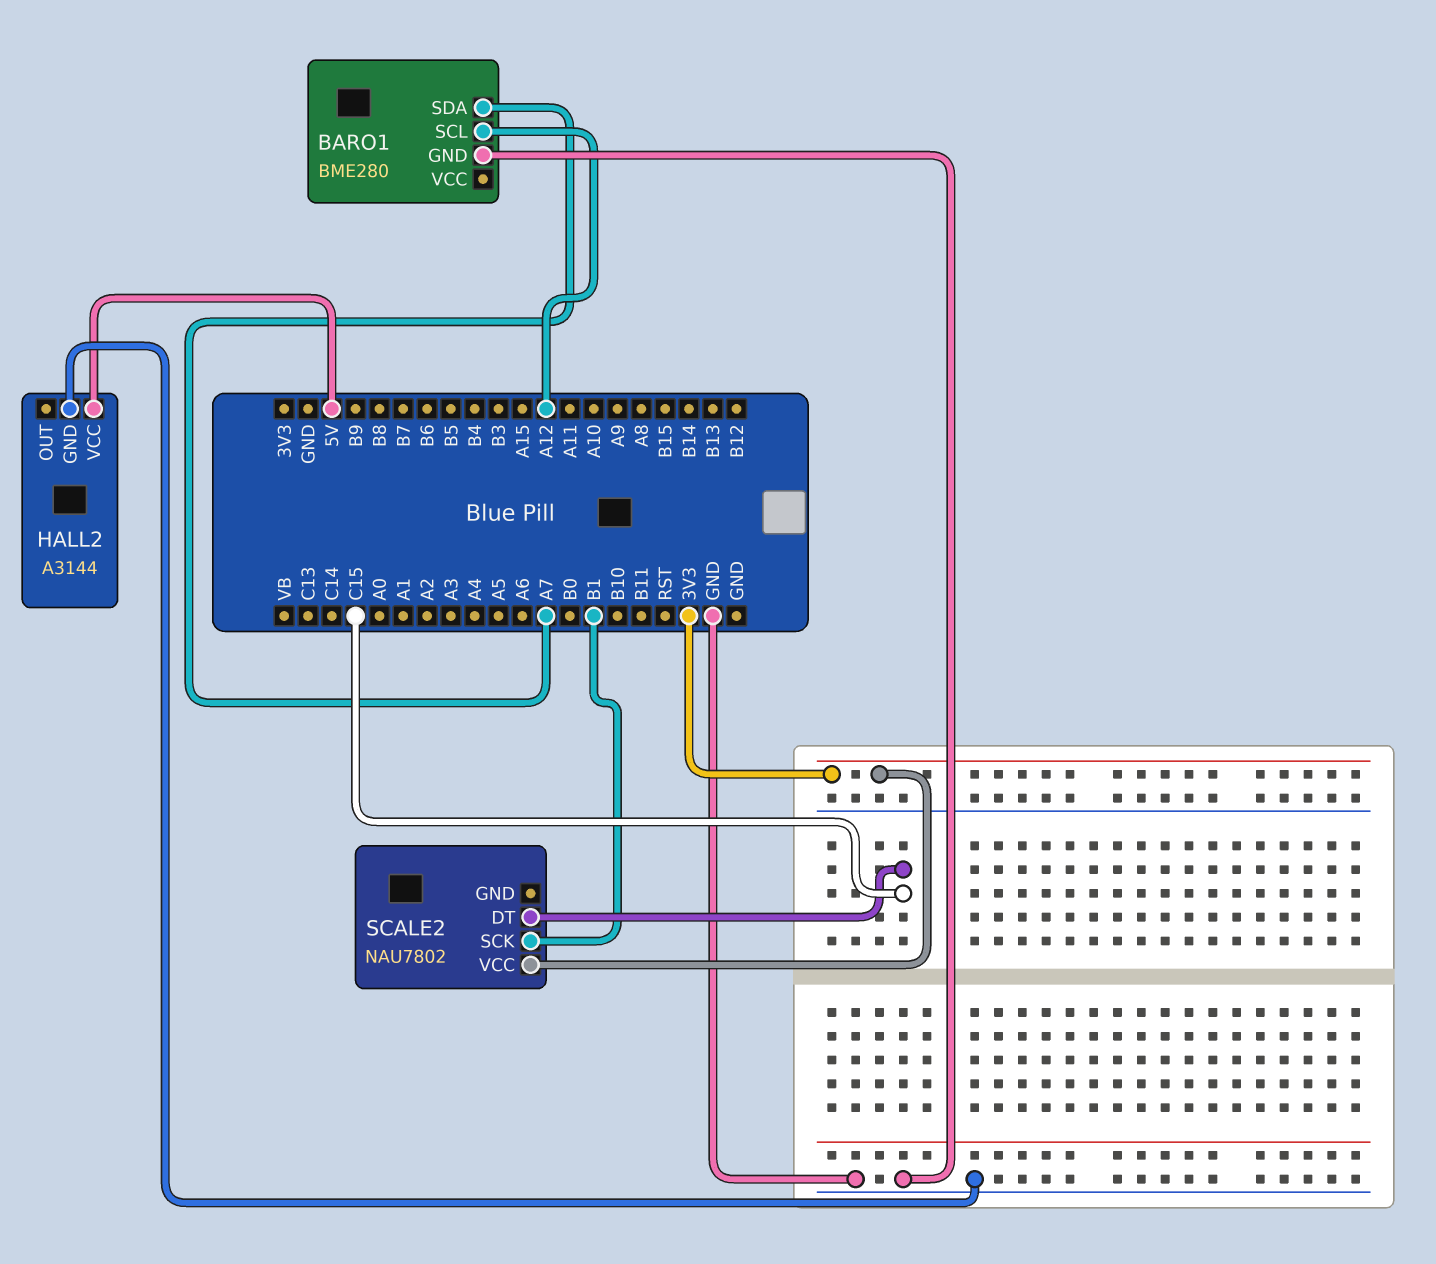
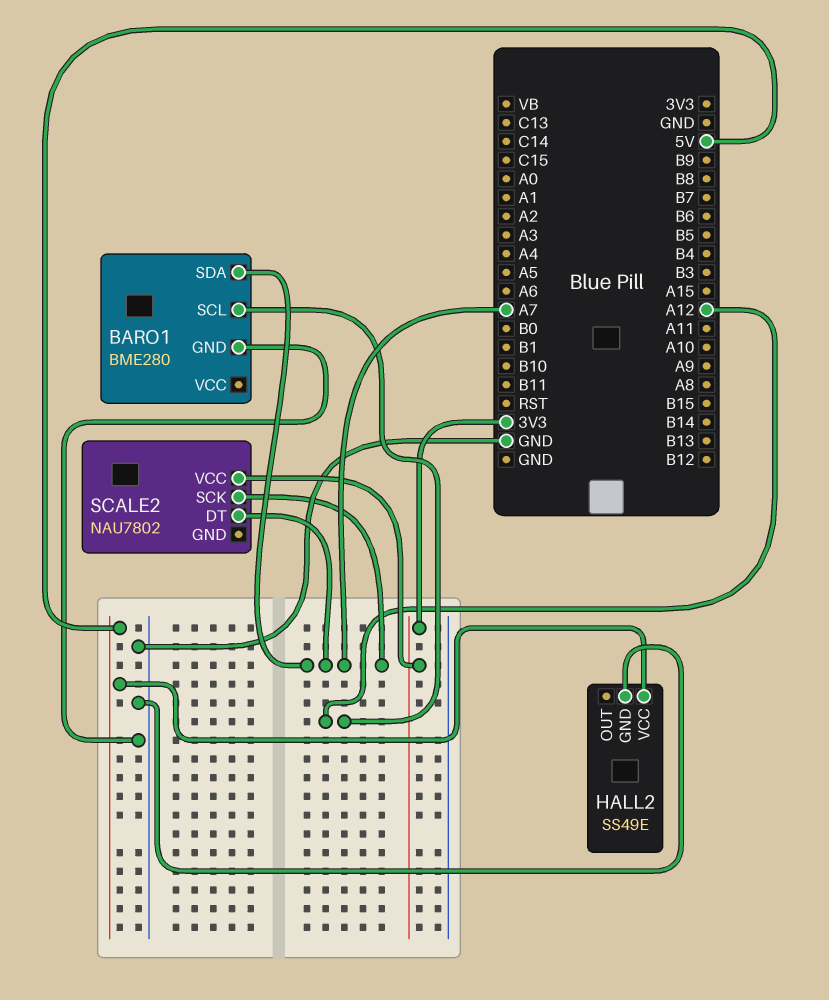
HALL2: A3144 -> SS49E
SCALE2 pin DT: C15 -> A7
SCALE2 pin SCK: B1 -> A7

